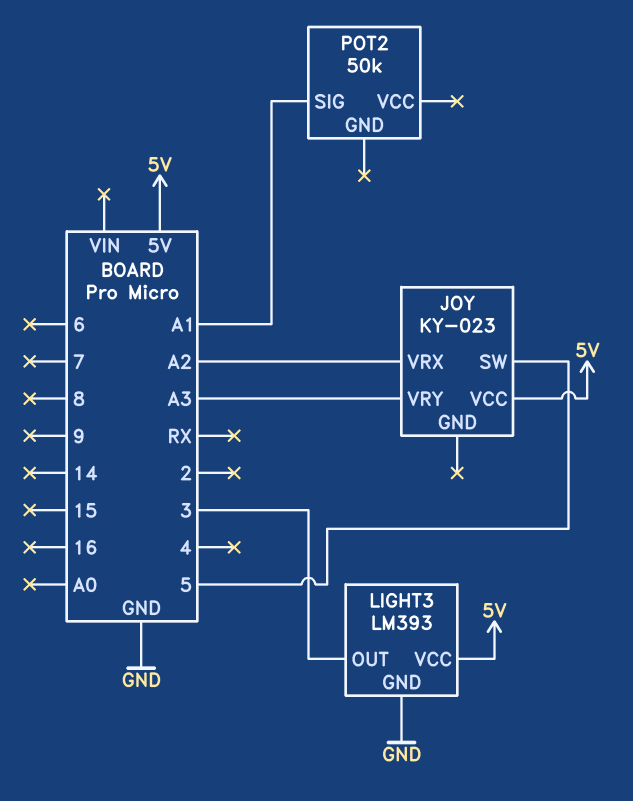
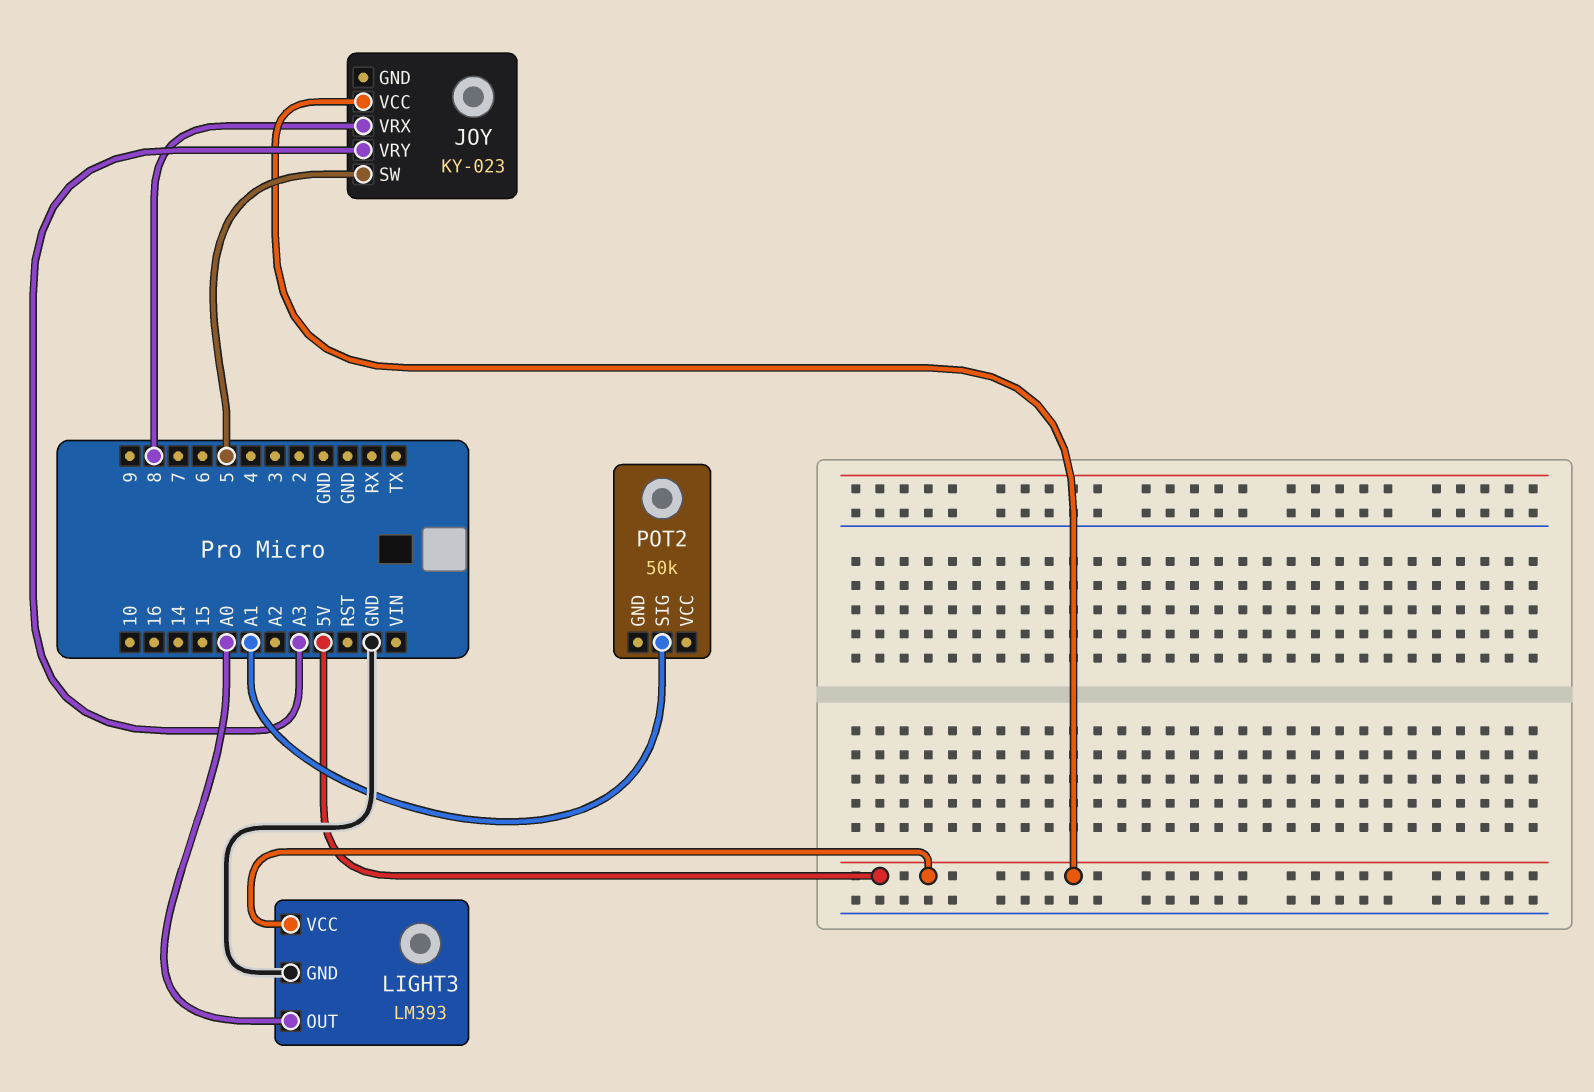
JOY pin VRX: A2 -> 8
LIGHT3 pin OUT: 3 -> A0

